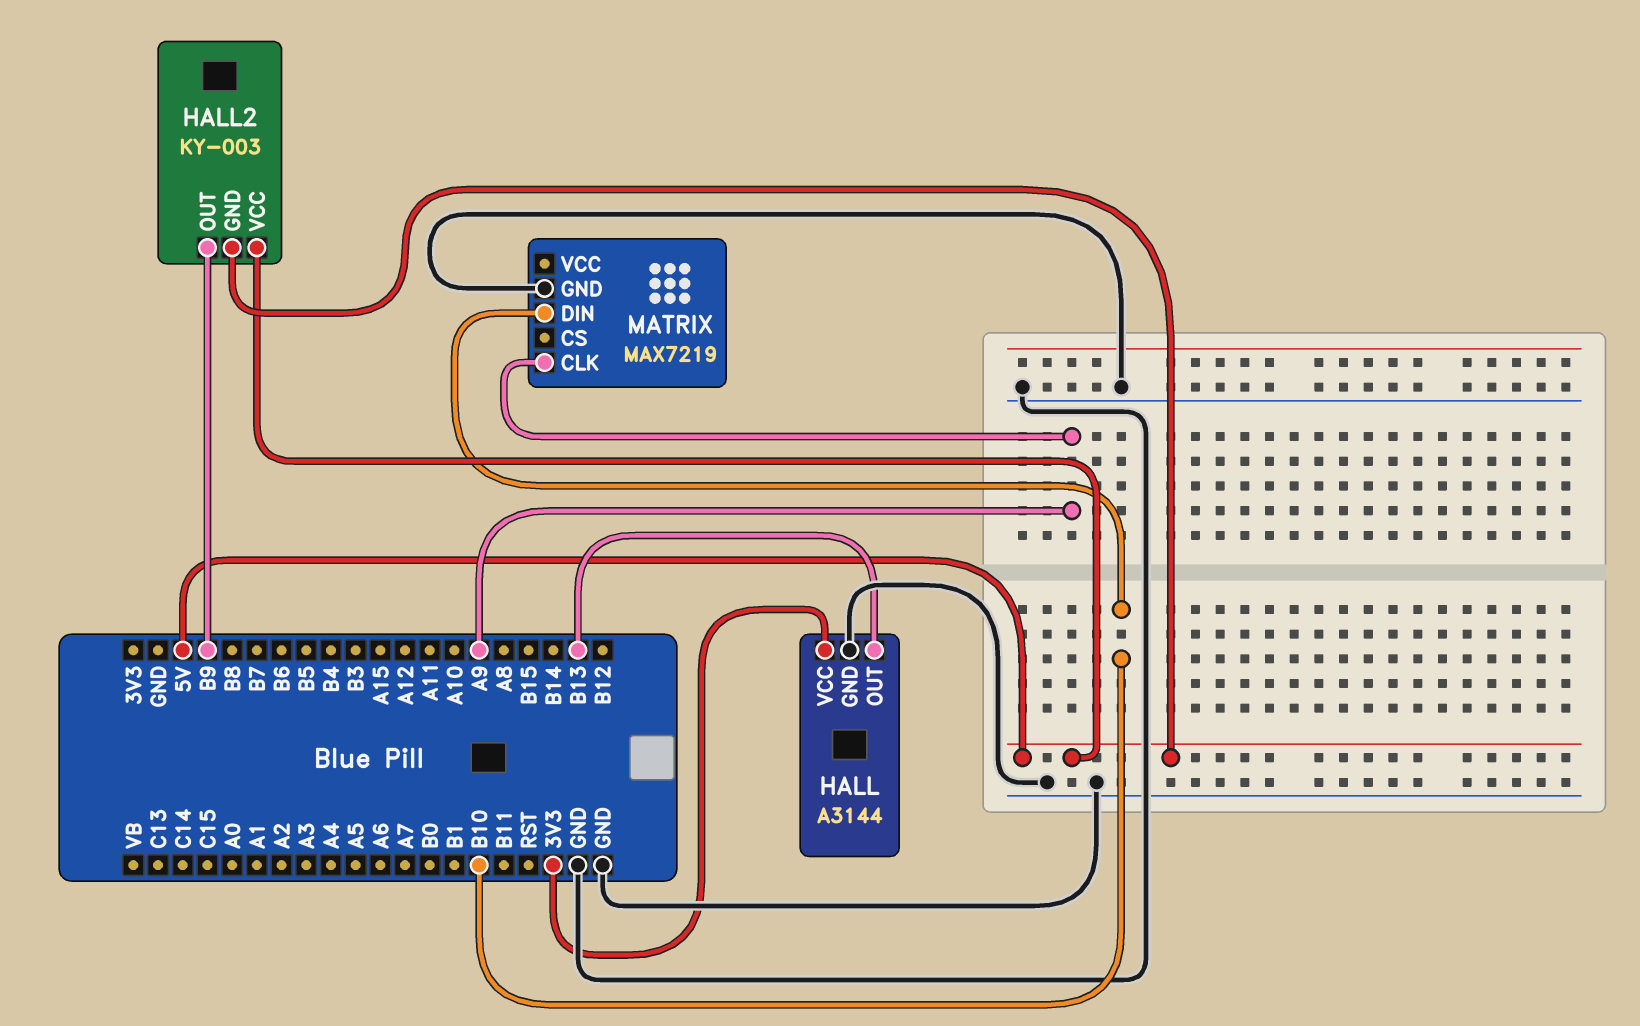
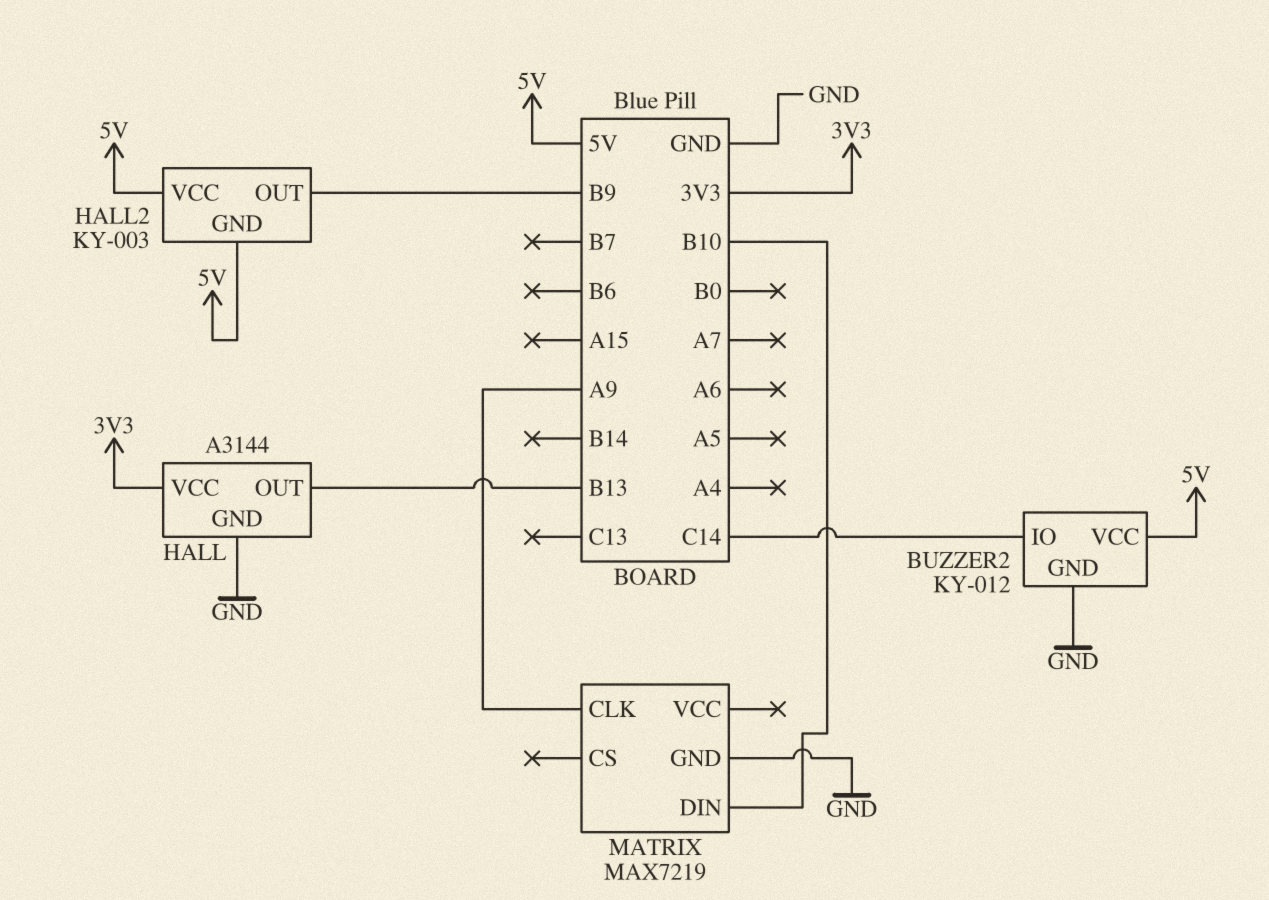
BUZZER2: none -> KY-012
BUZZER2 pin GND: none -> GND
BUZZER2 pin IO: none -> C14
BUZZER2 pin VCC: none -> 5V

